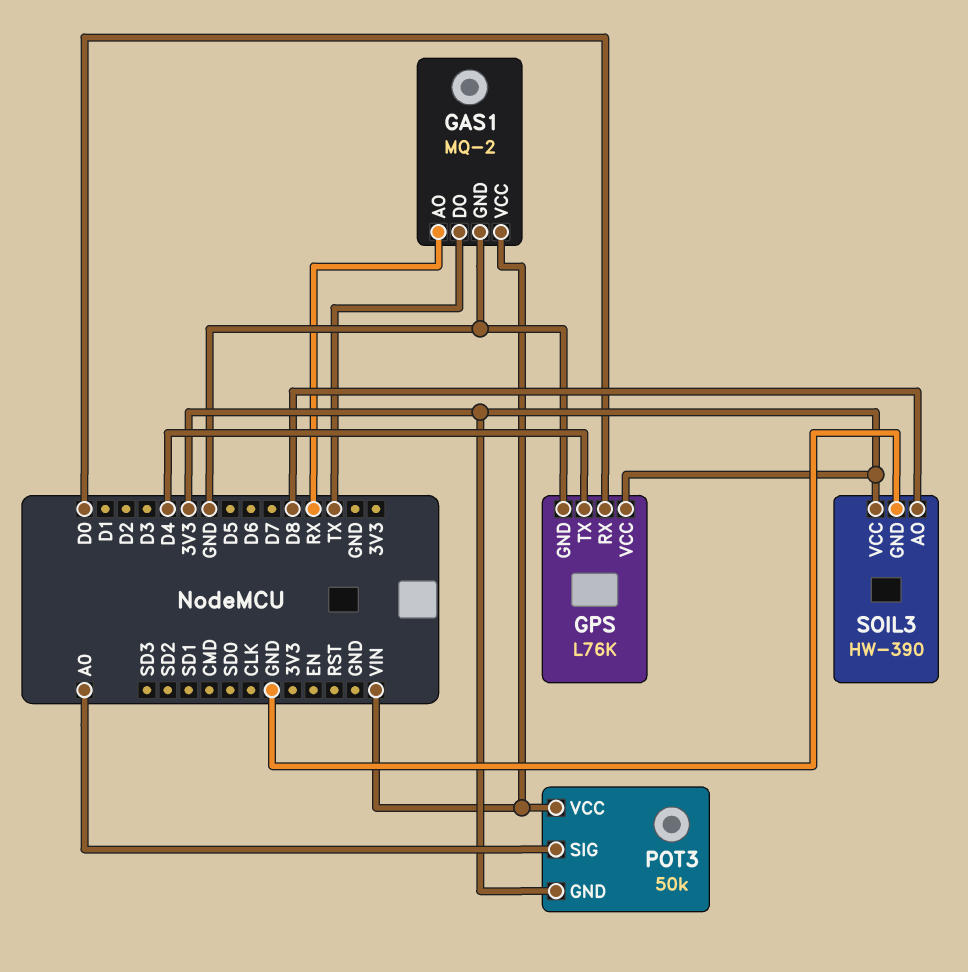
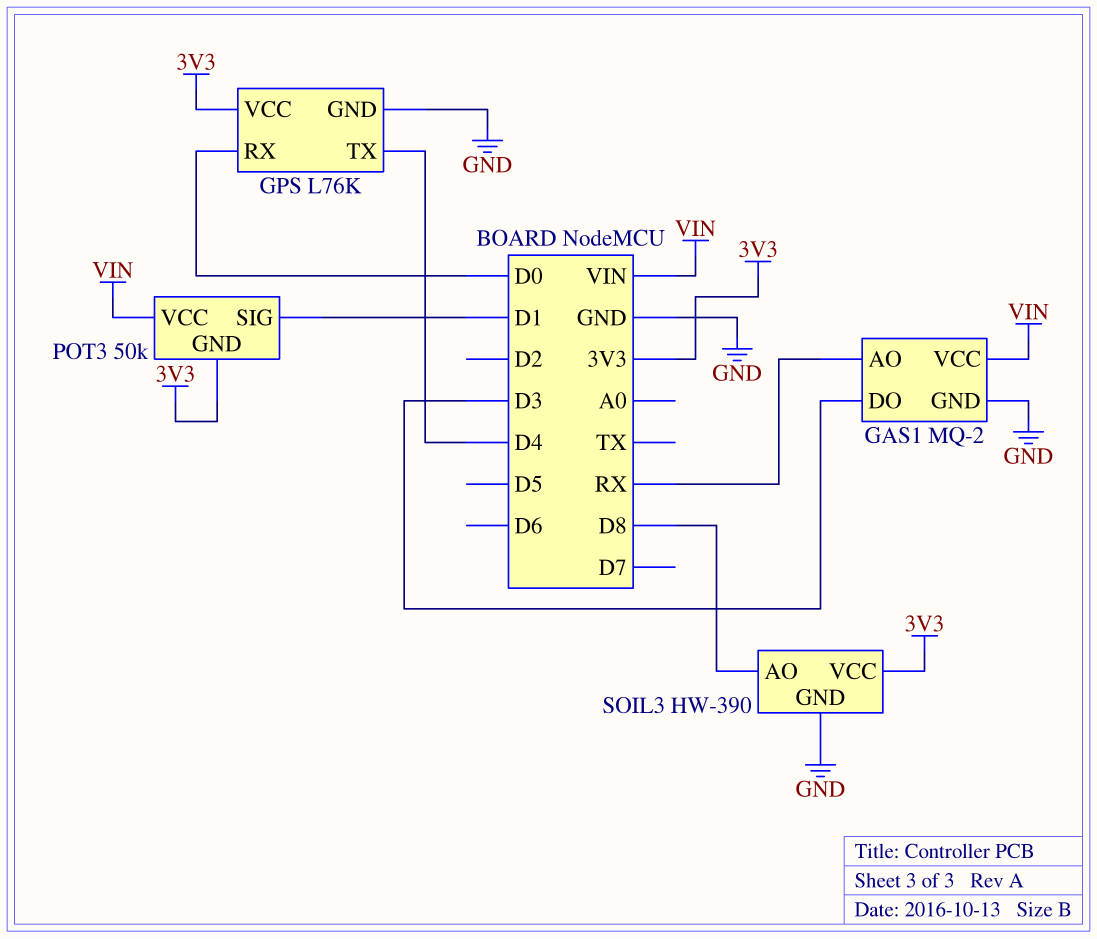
GAS1 pin DO: TX -> D3
POT3 pin SIG: A0 -> D1

